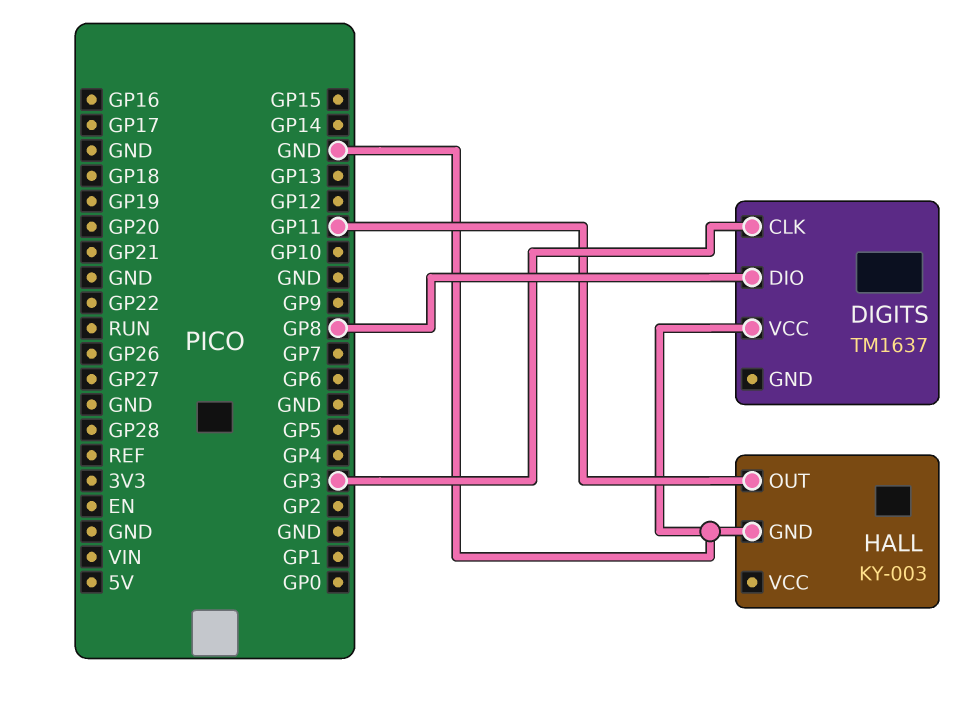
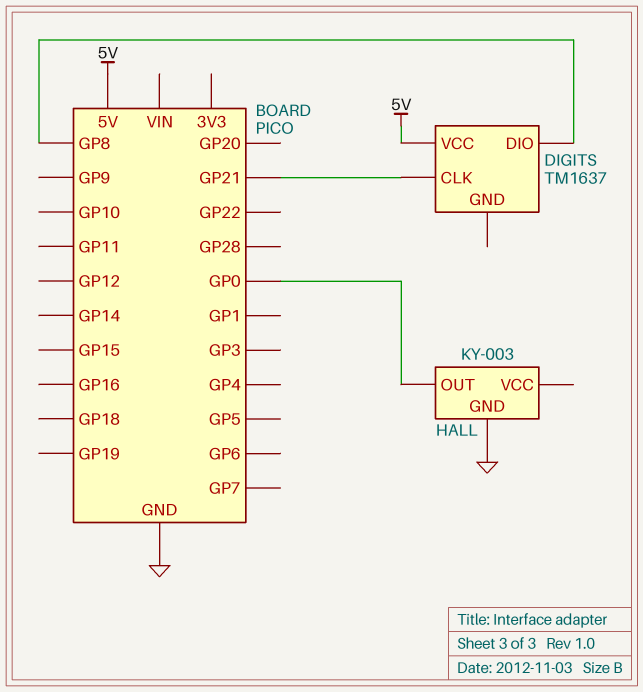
DIGITS pin CLK: GP3 -> GP21
DIGITS pin VCC: GND -> 5V
HALL pin OUT: GP11 -> GP0

